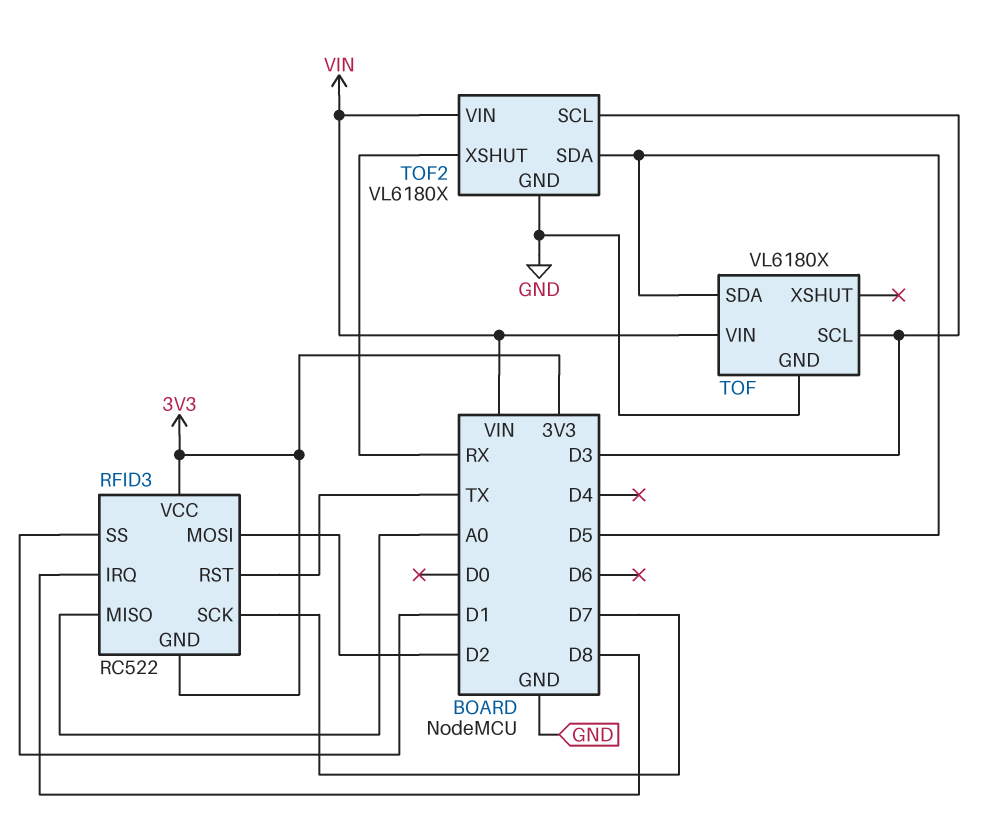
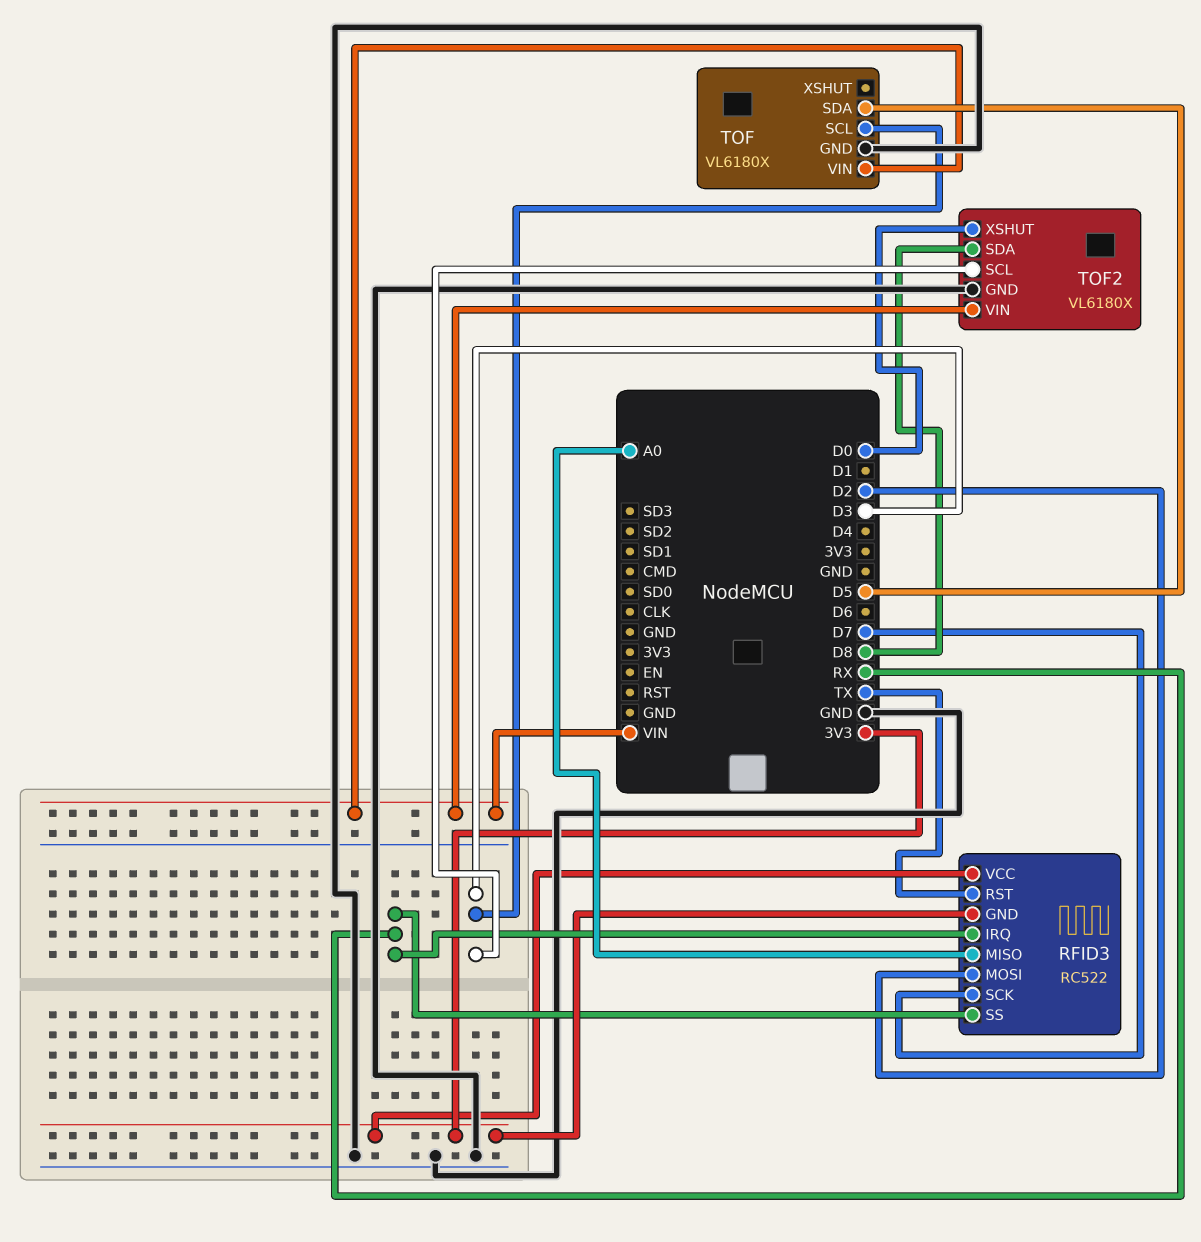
RFID3 pin IRQ: D8 -> RX
RFID3 pin SS: D1 -> RX
TOF2 pin SDA: D5 -> D8
TOF2 pin XSHUT: RX -> D0

